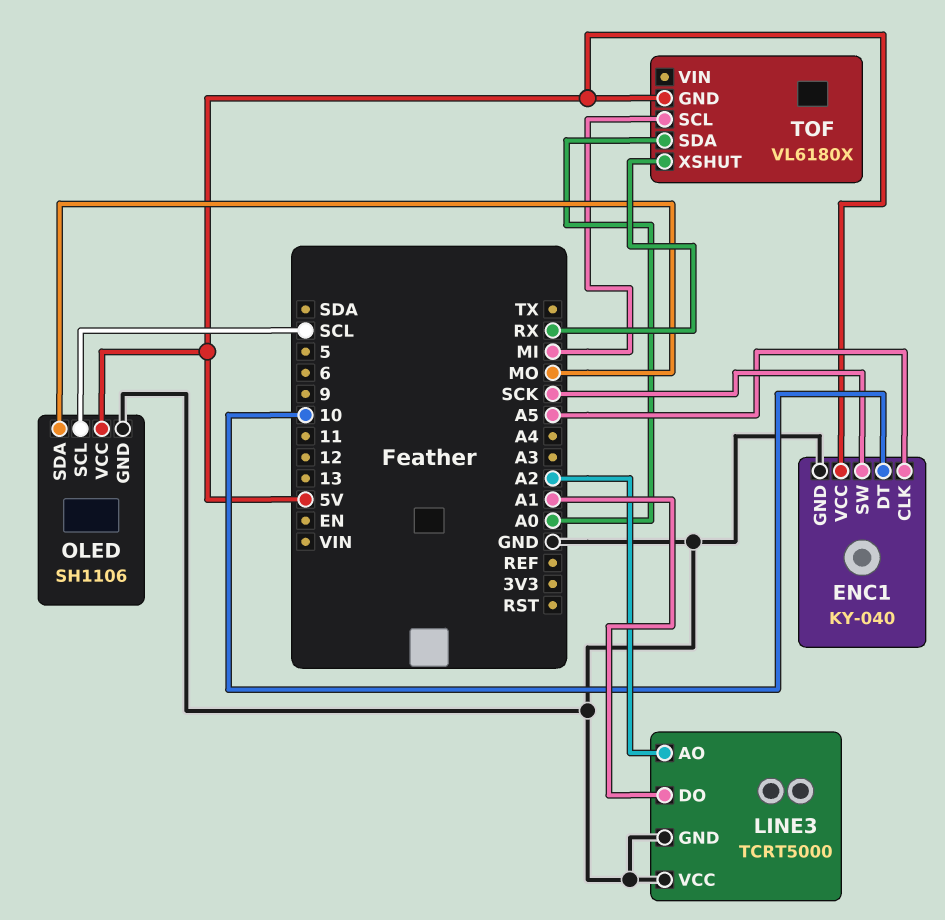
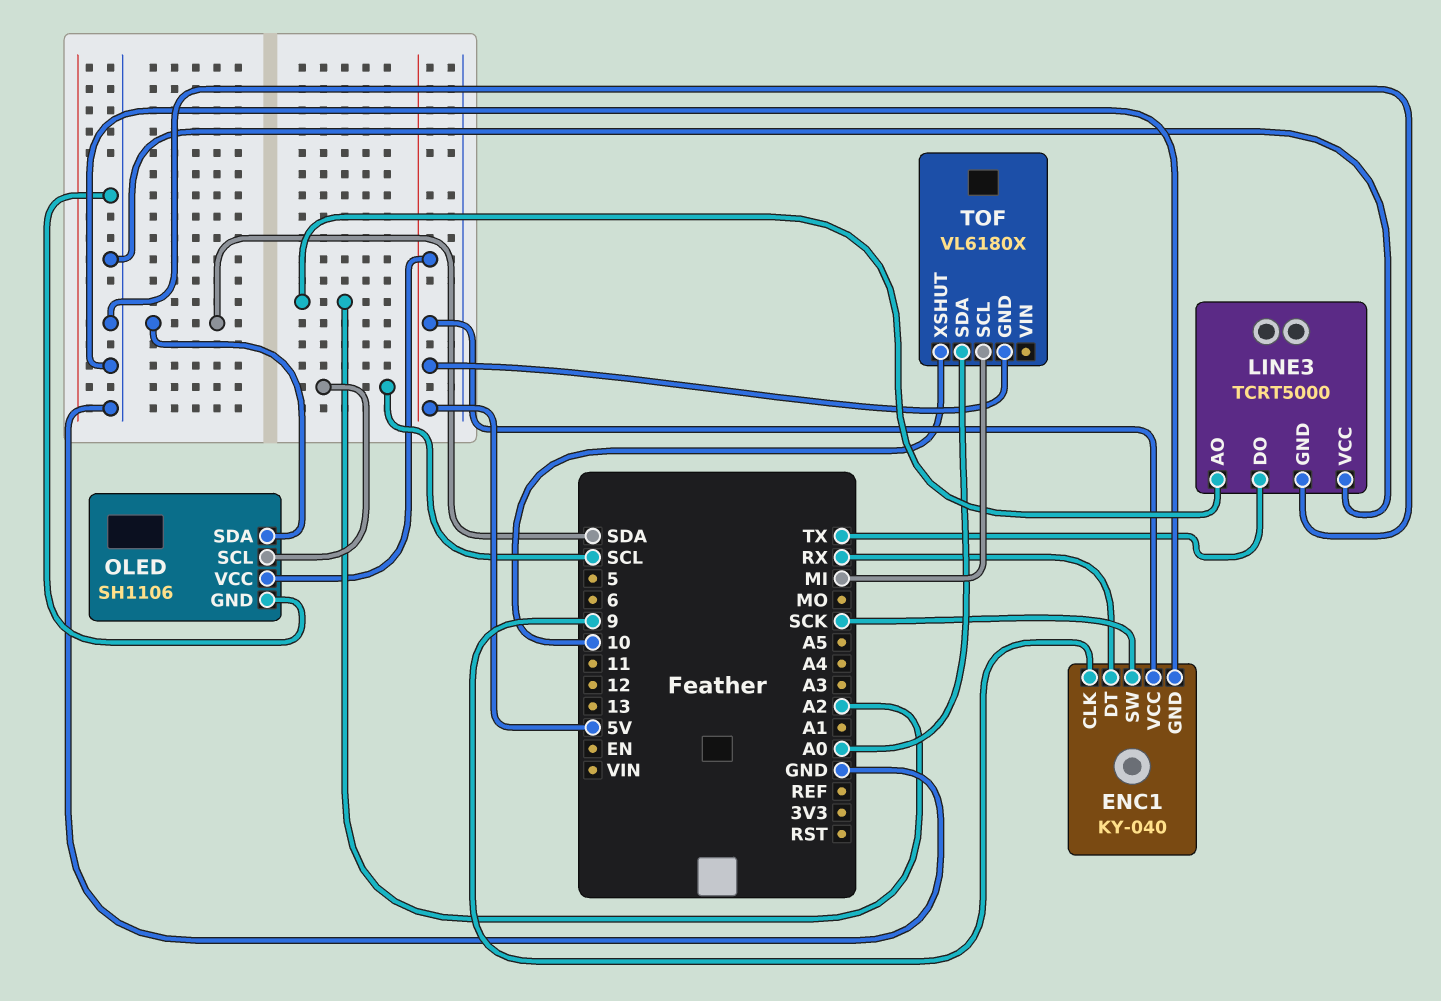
ENC1 pin CLK: A5 -> 9
ENC1 pin DT: 10 -> RX
LINE3 pin DO: A1 -> TX
OLED pin SDA: MO -> SDA
TOF pin XSHUT: RX -> 10

